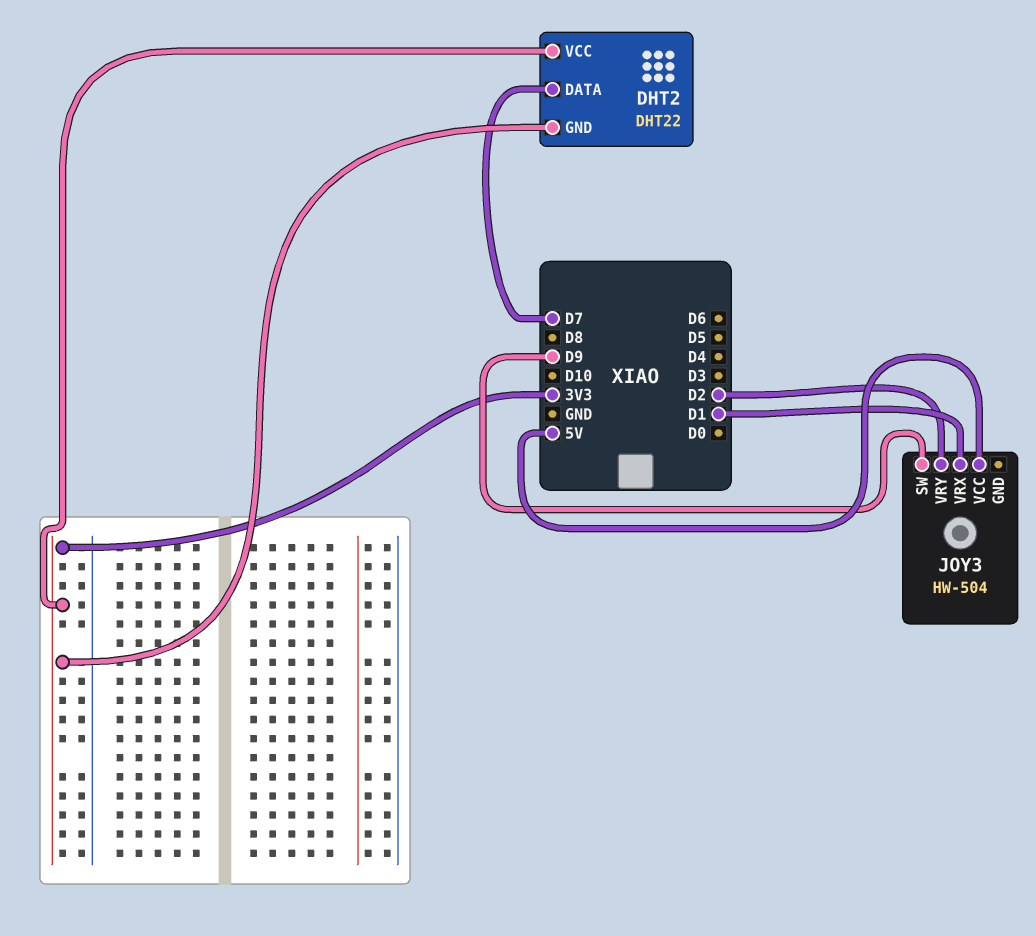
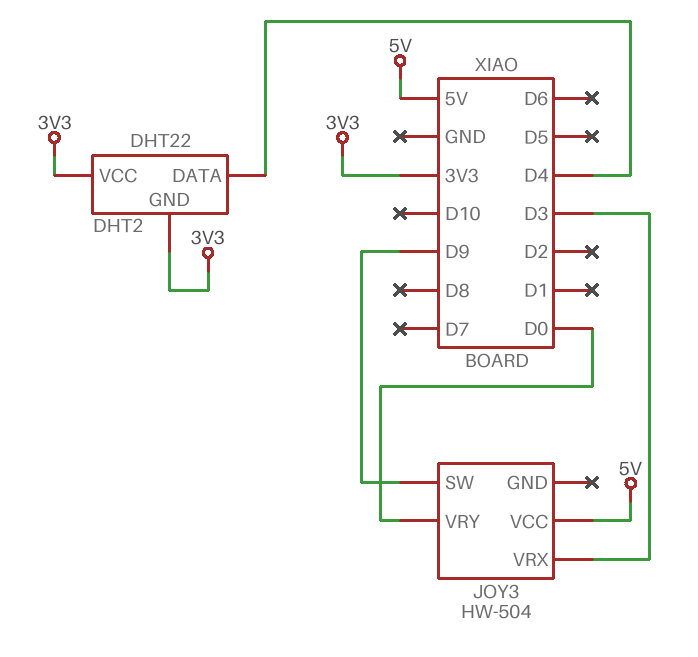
DHT2 pin DATA: D7 -> D4
JOY3 pin VRX: D1 -> D3
JOY3 pin VRY: D2 -> D0

